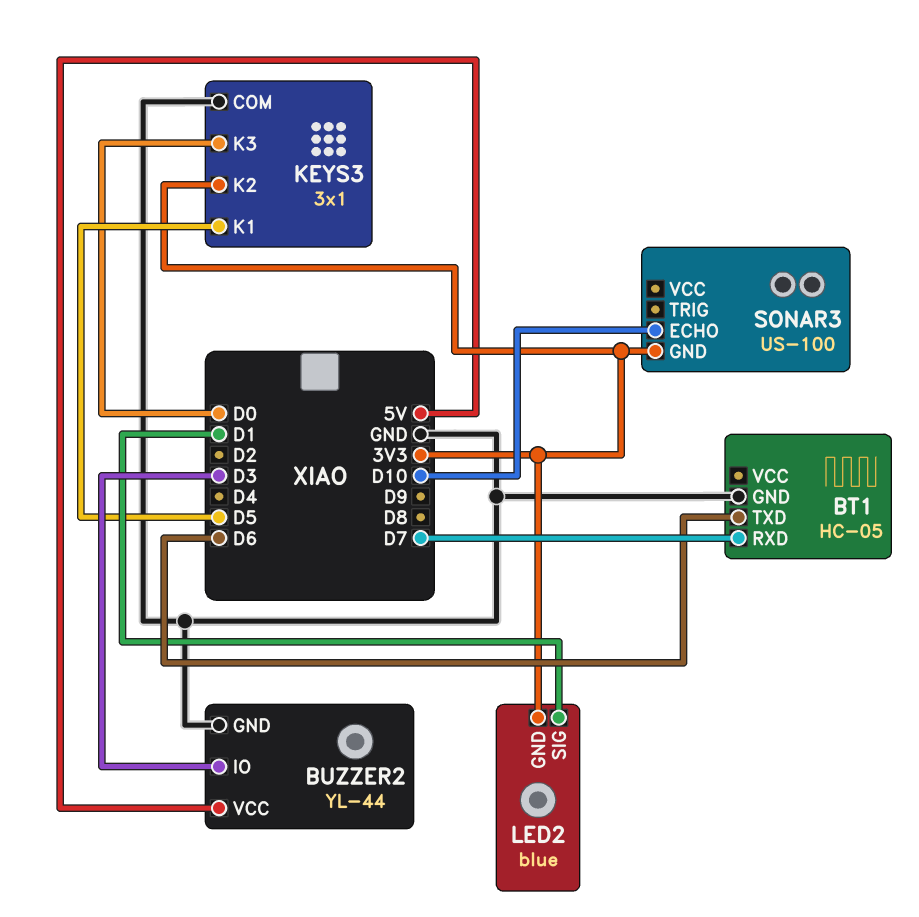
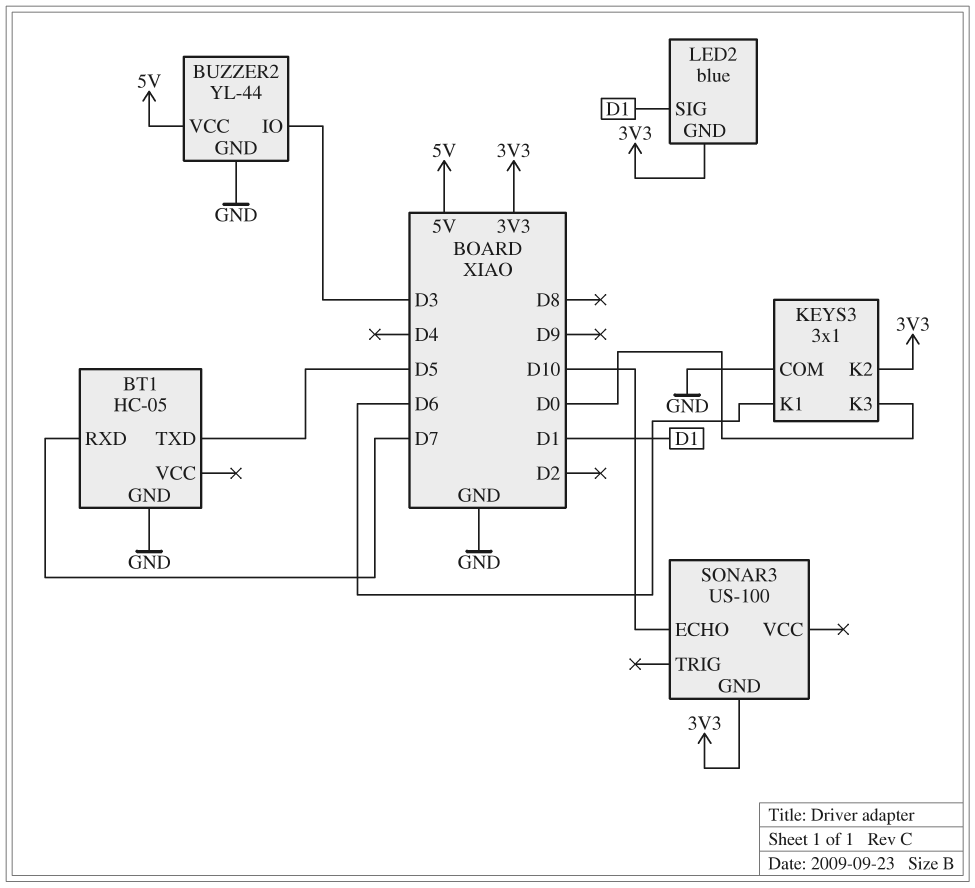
BT1 pin TXD: D6 -> D5
KEYS3 pin K1: D5 -> D6

